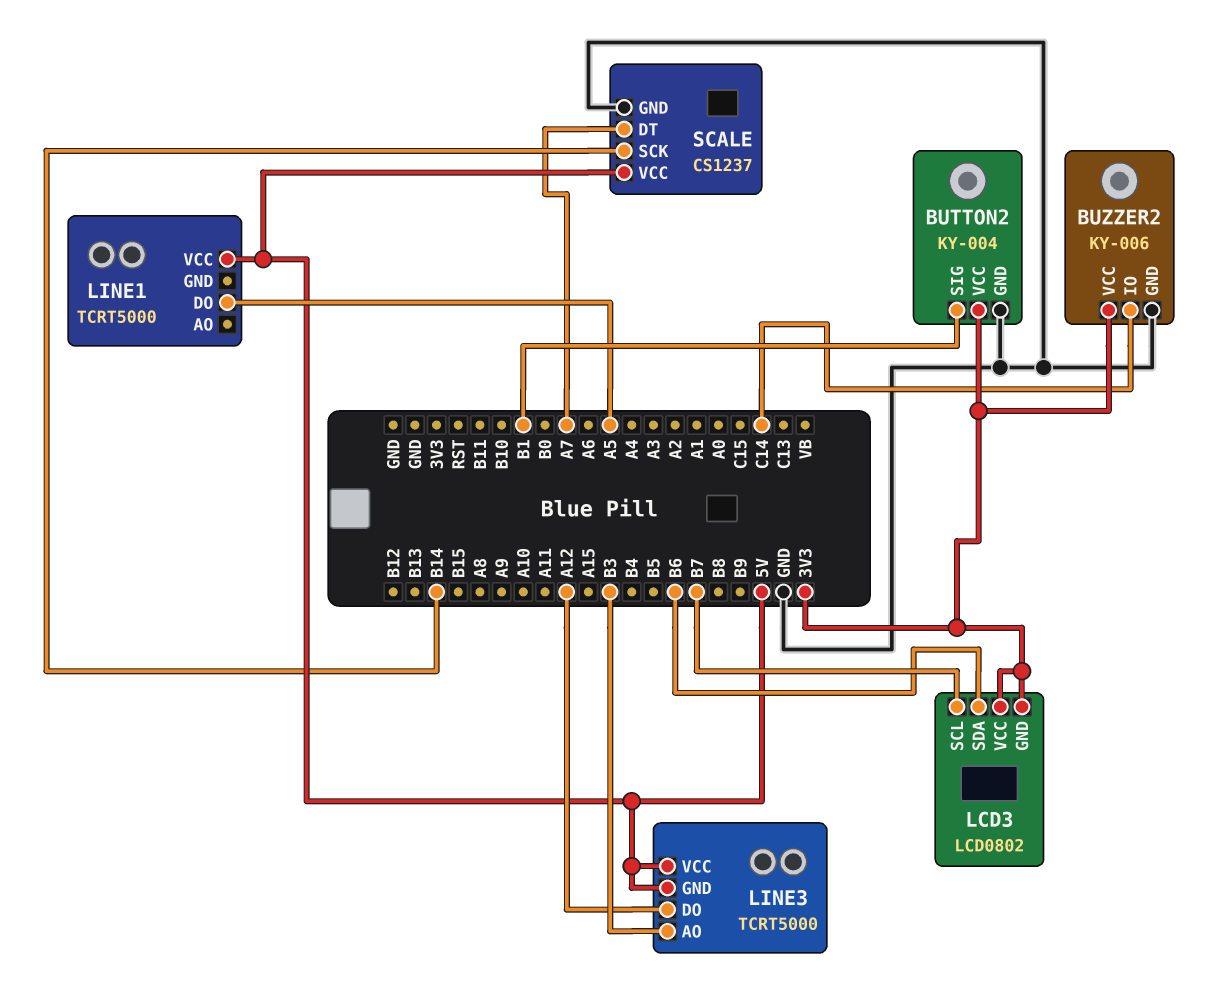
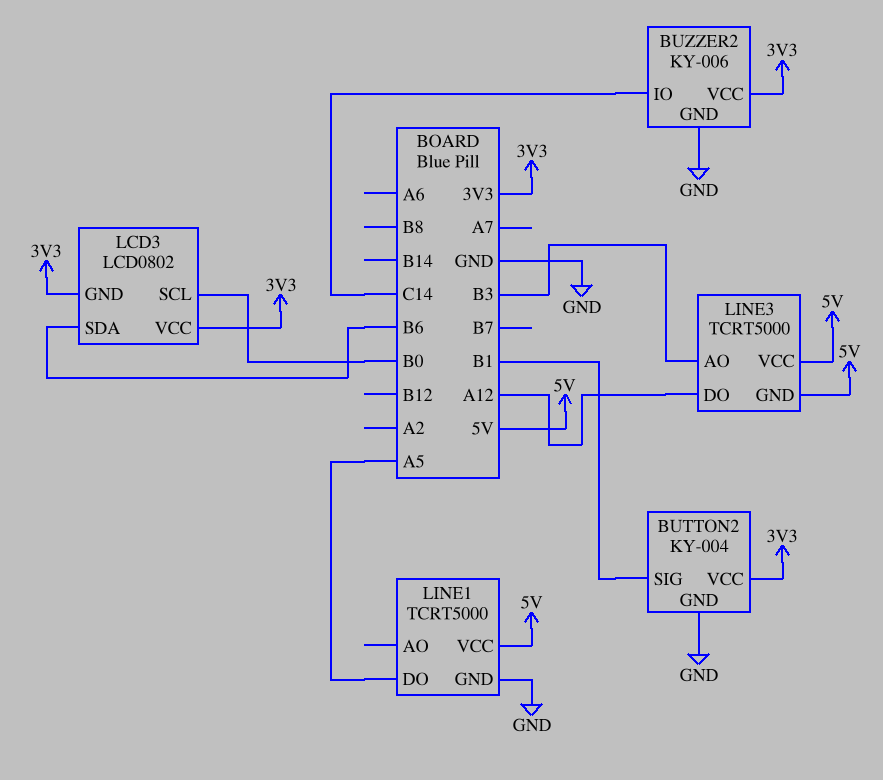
LCD3 pin SCL: B7 -> B0
LINE1 pin GND: none -> GND
SCALE: CS1237 -> none
SCALE pin DT: A7 -> none
SCALE pin GND: GND -> none
SCALE pin SCK: B14 -> none
SCALE pin VCC: 5V -> none

